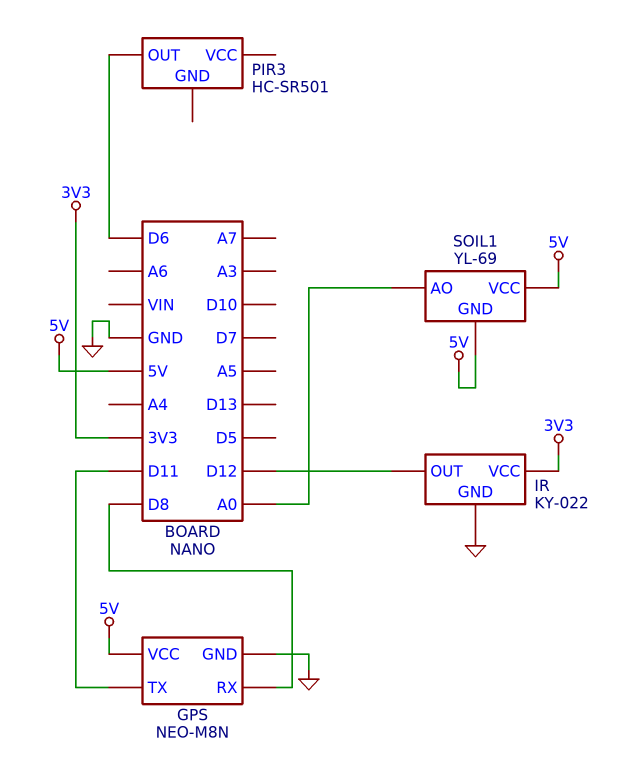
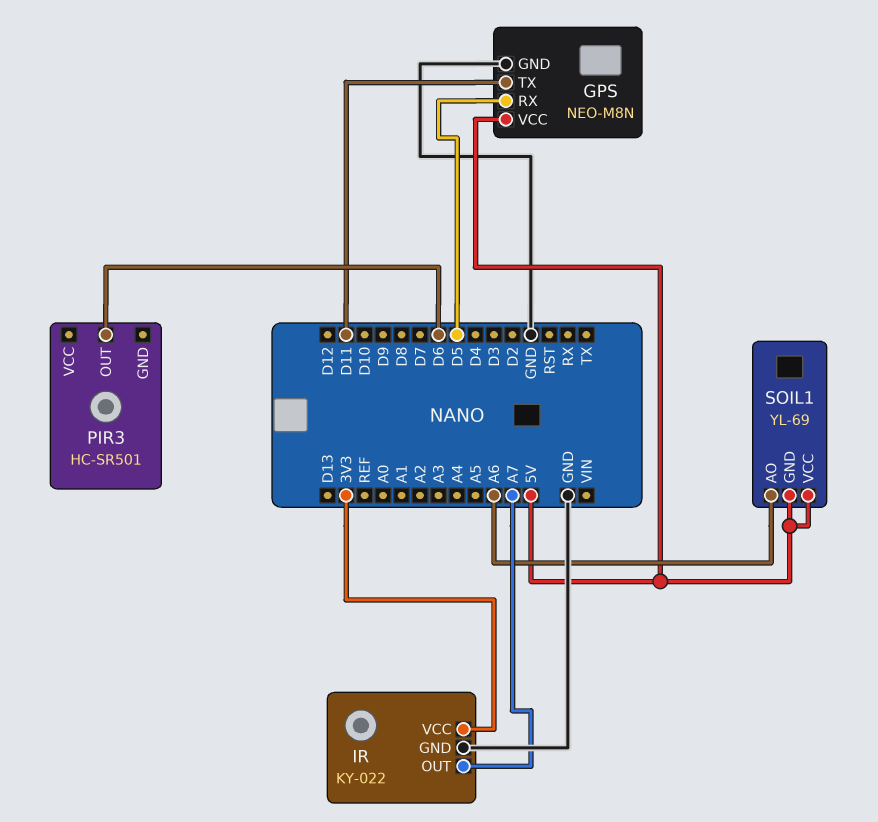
GPS pin RX: D8 -> D5
IR pin OUT: D12 -> A7
SOIL1 pin AO: A0 -> A6

